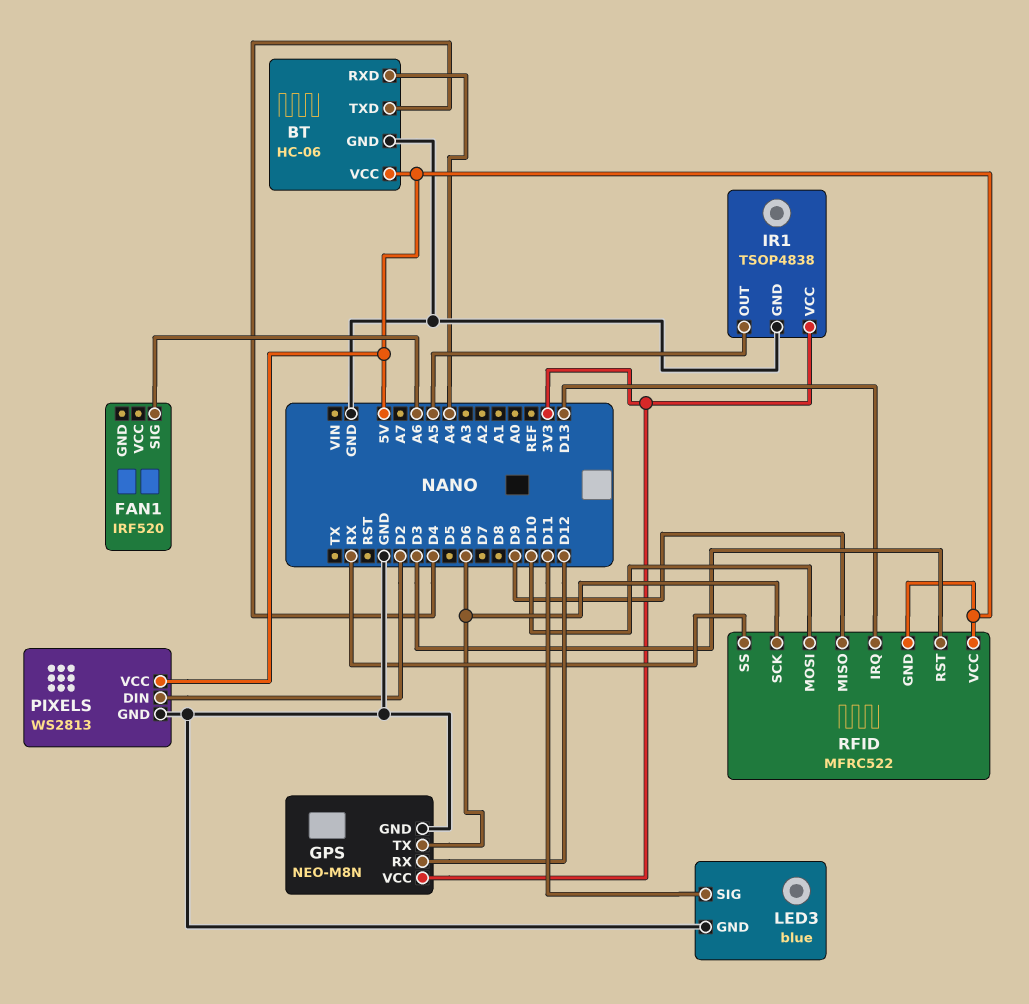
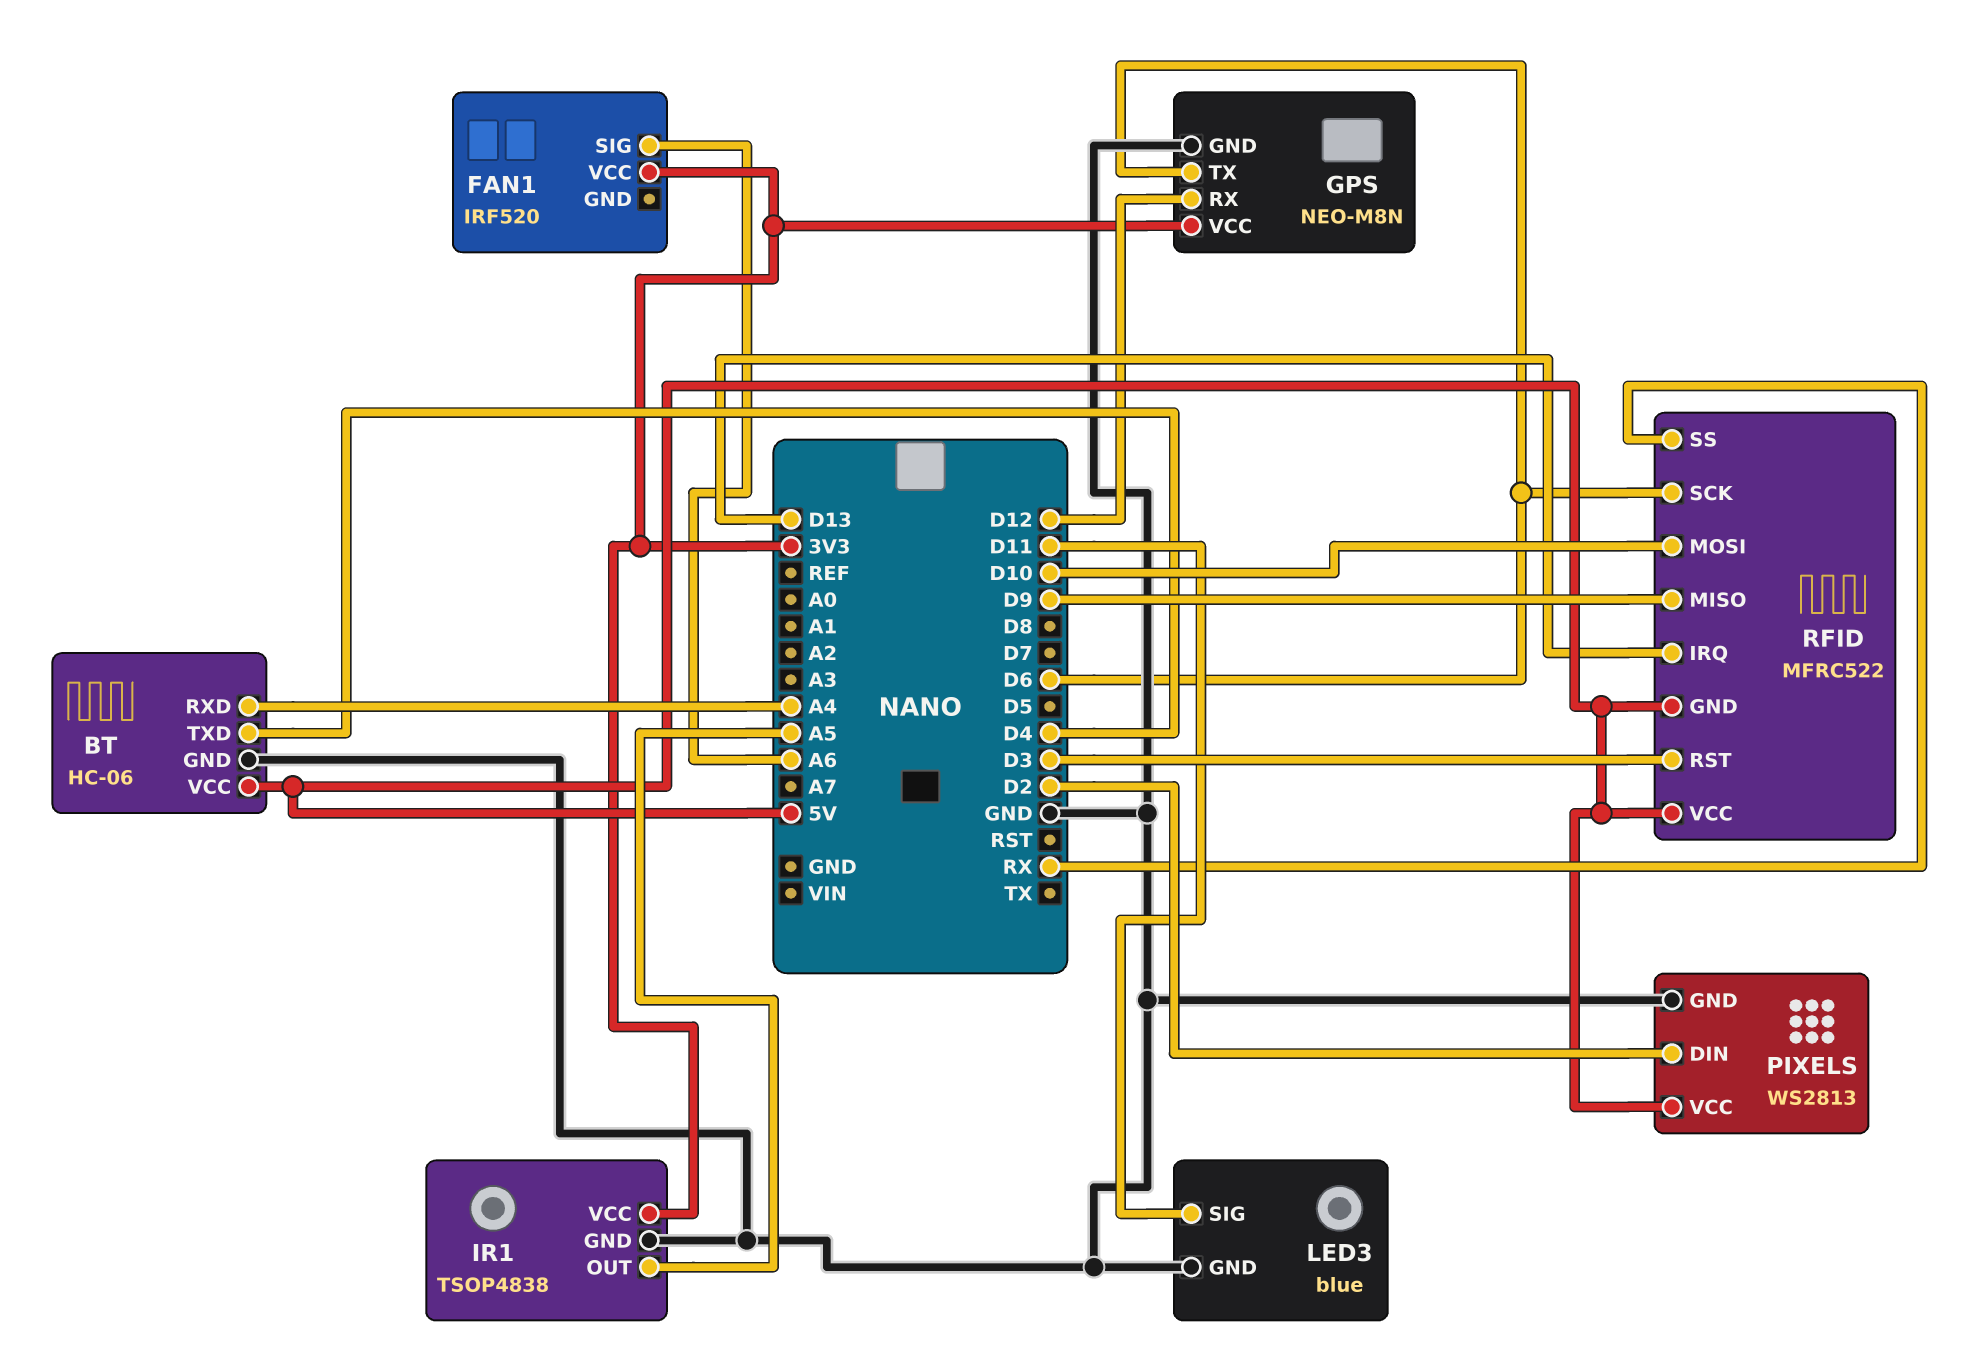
FAN1 pin VCC: none -> 3V3

